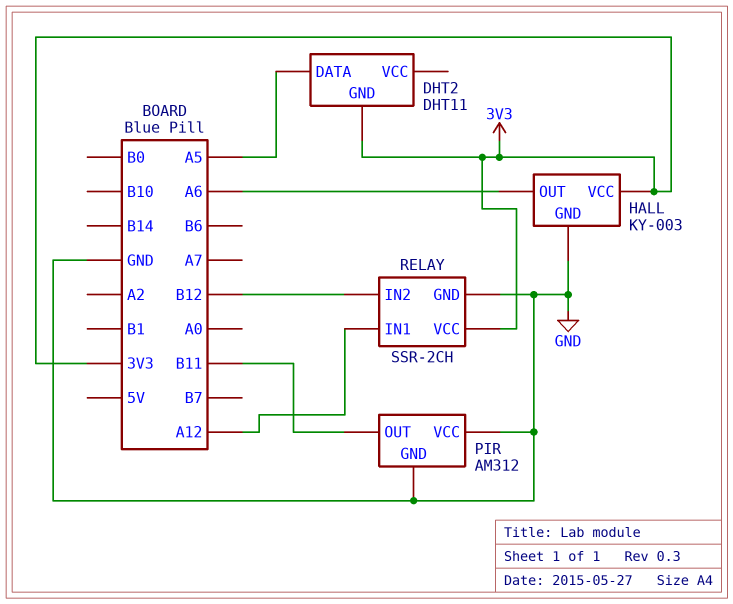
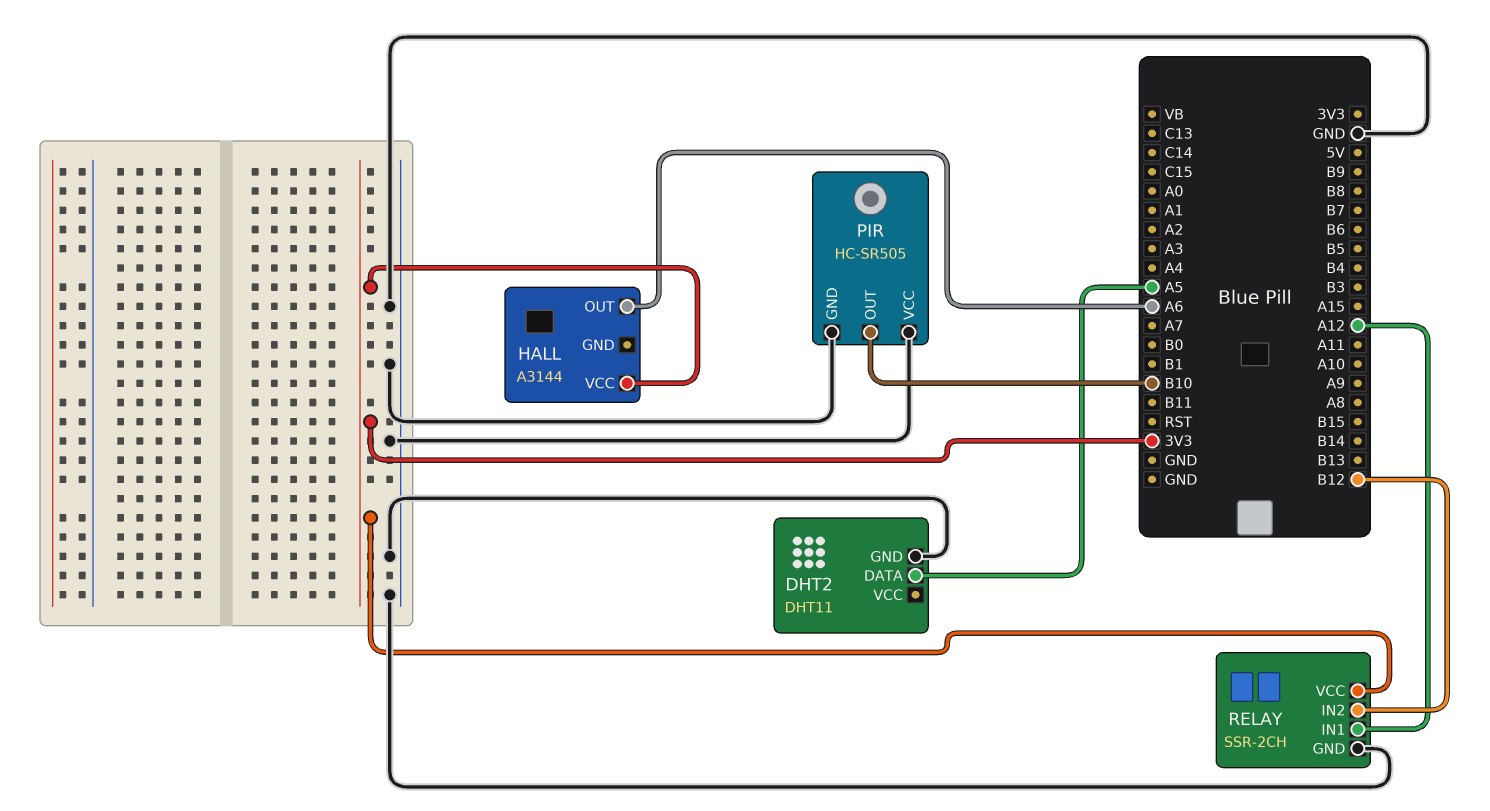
DHT2 pin GND: 3V3 -> GND
HALL: KY-003 -> A3144
HALL pin GND: GND -> none
PIR: AM312 -> HC-SR505
PIR pin OUT: B11 -> B10

